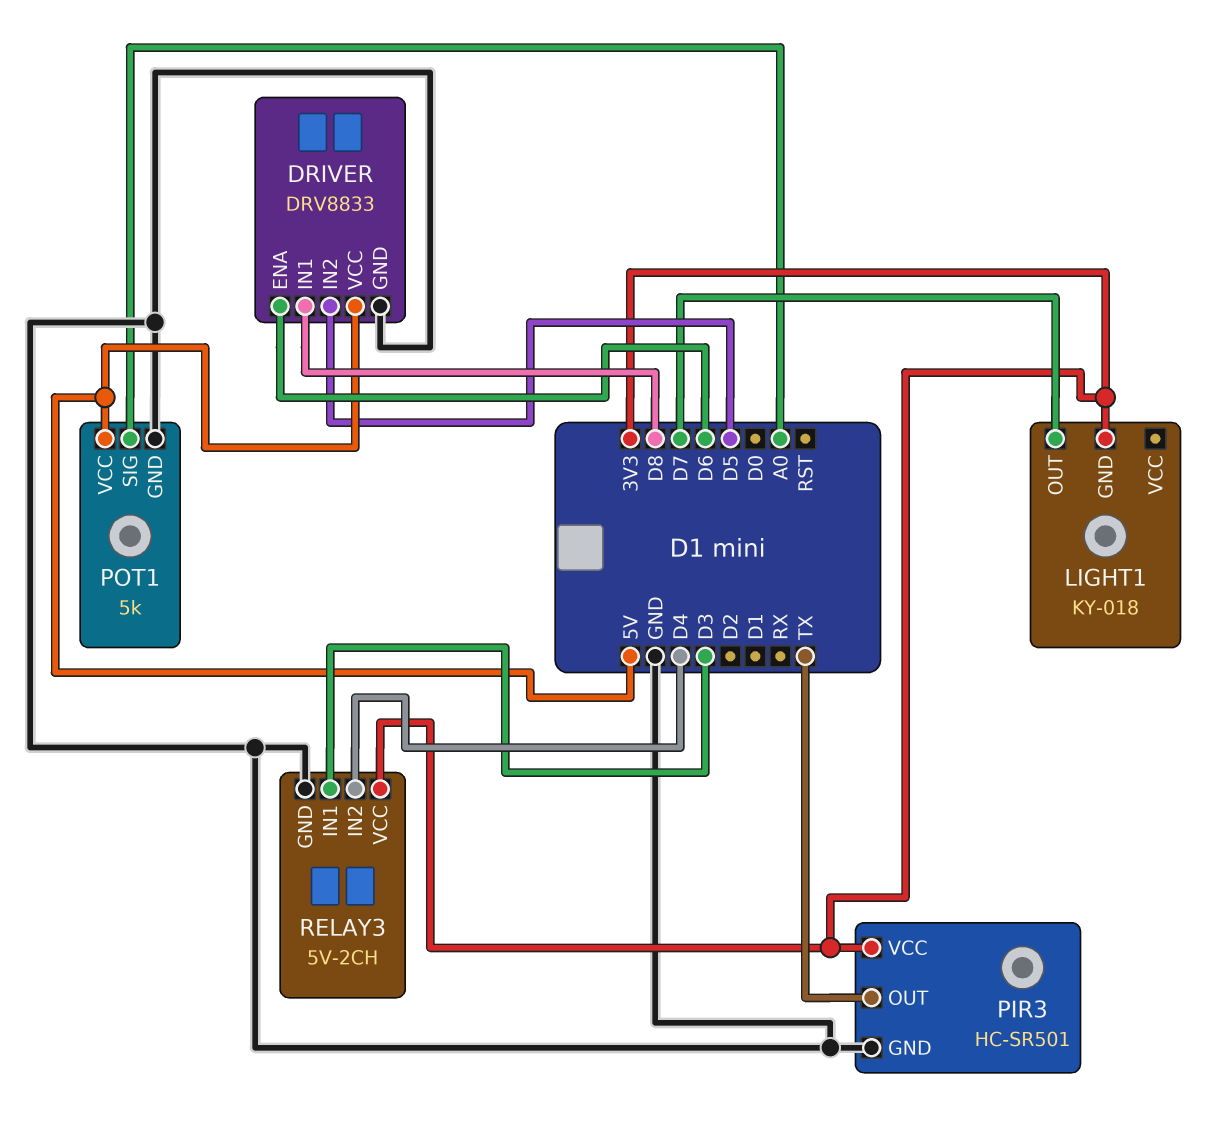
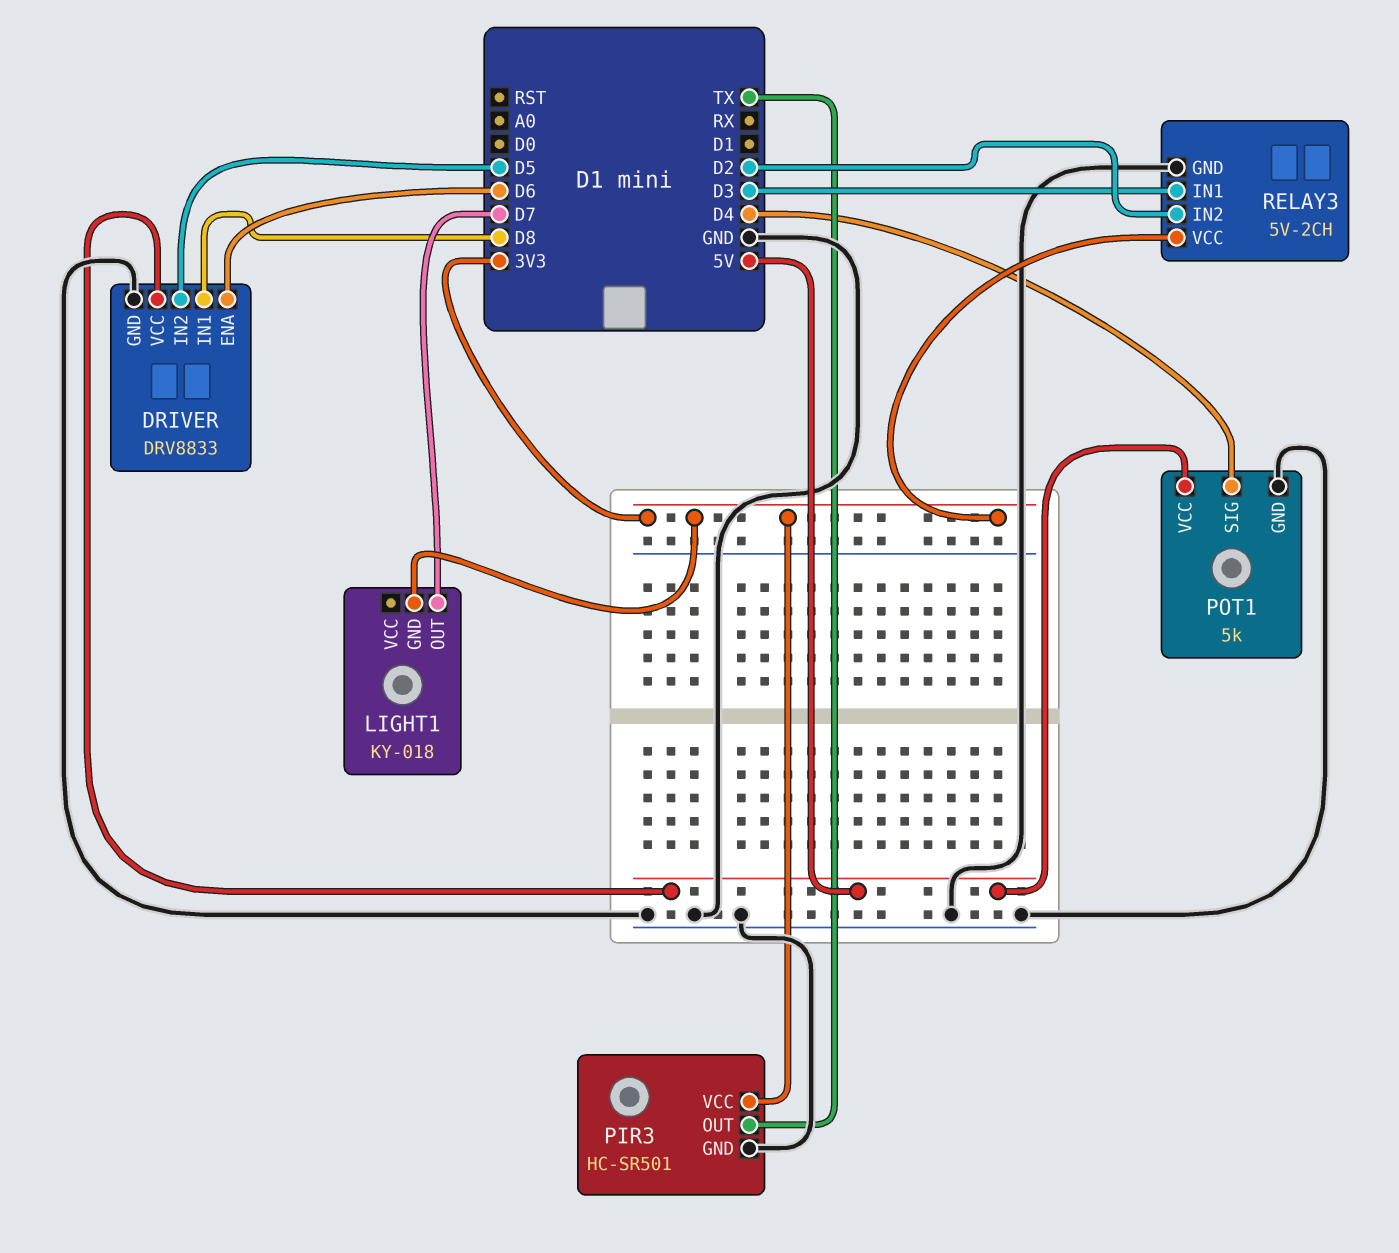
POT1 pin SIG: A0 -> D4
RELAY3 pin IN2: D4 -> D2

